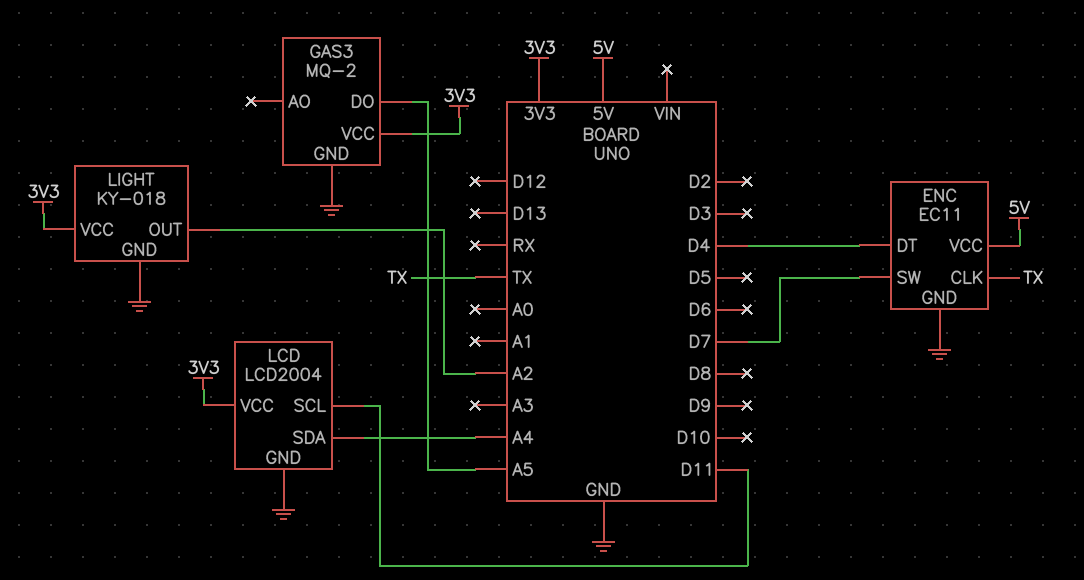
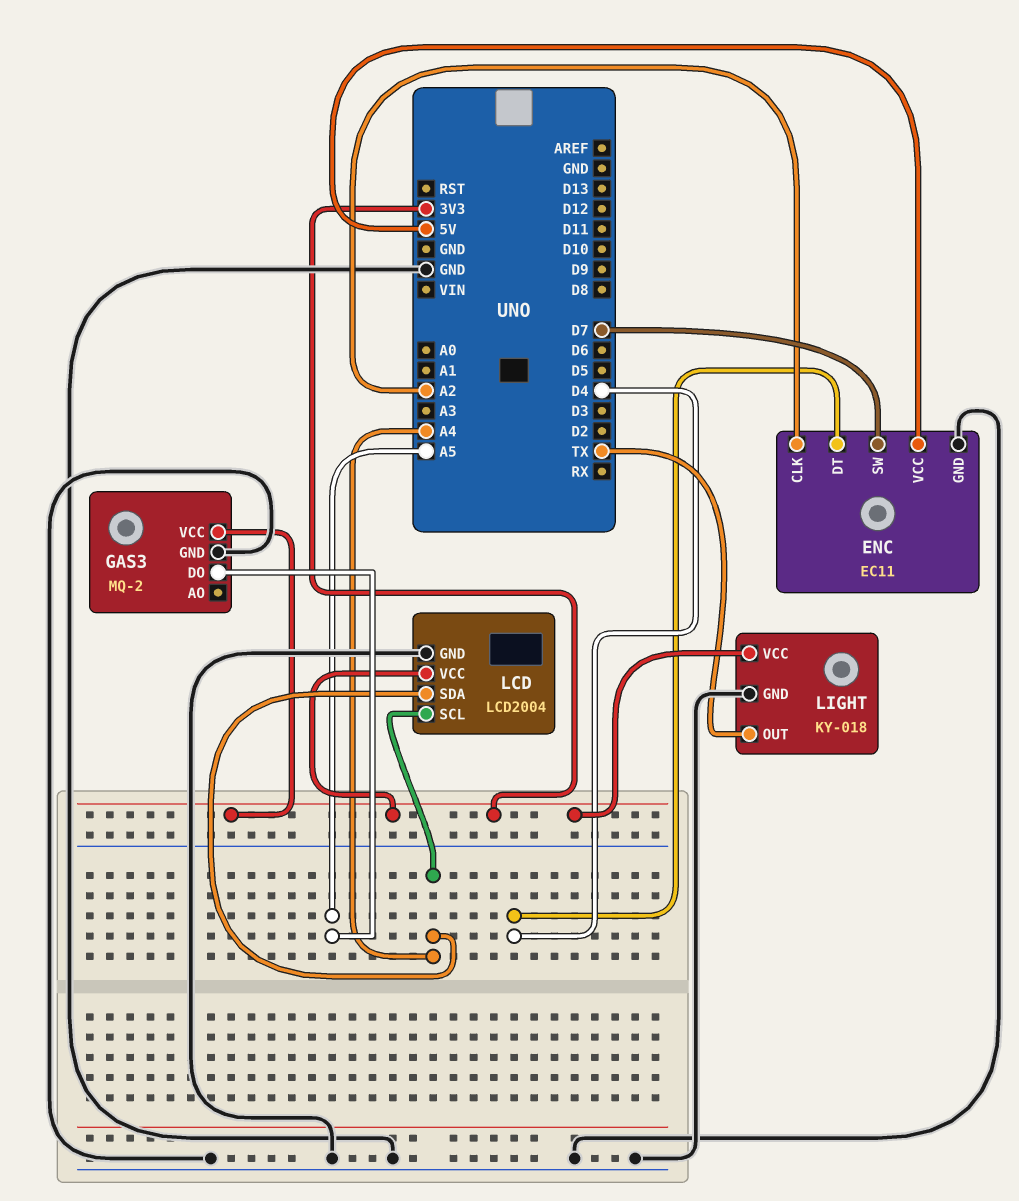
ENC pin CLK: TX -> A2
LCD pin SCL: D11 -> A4
LIGHT pin OUT: A2 -> TX

